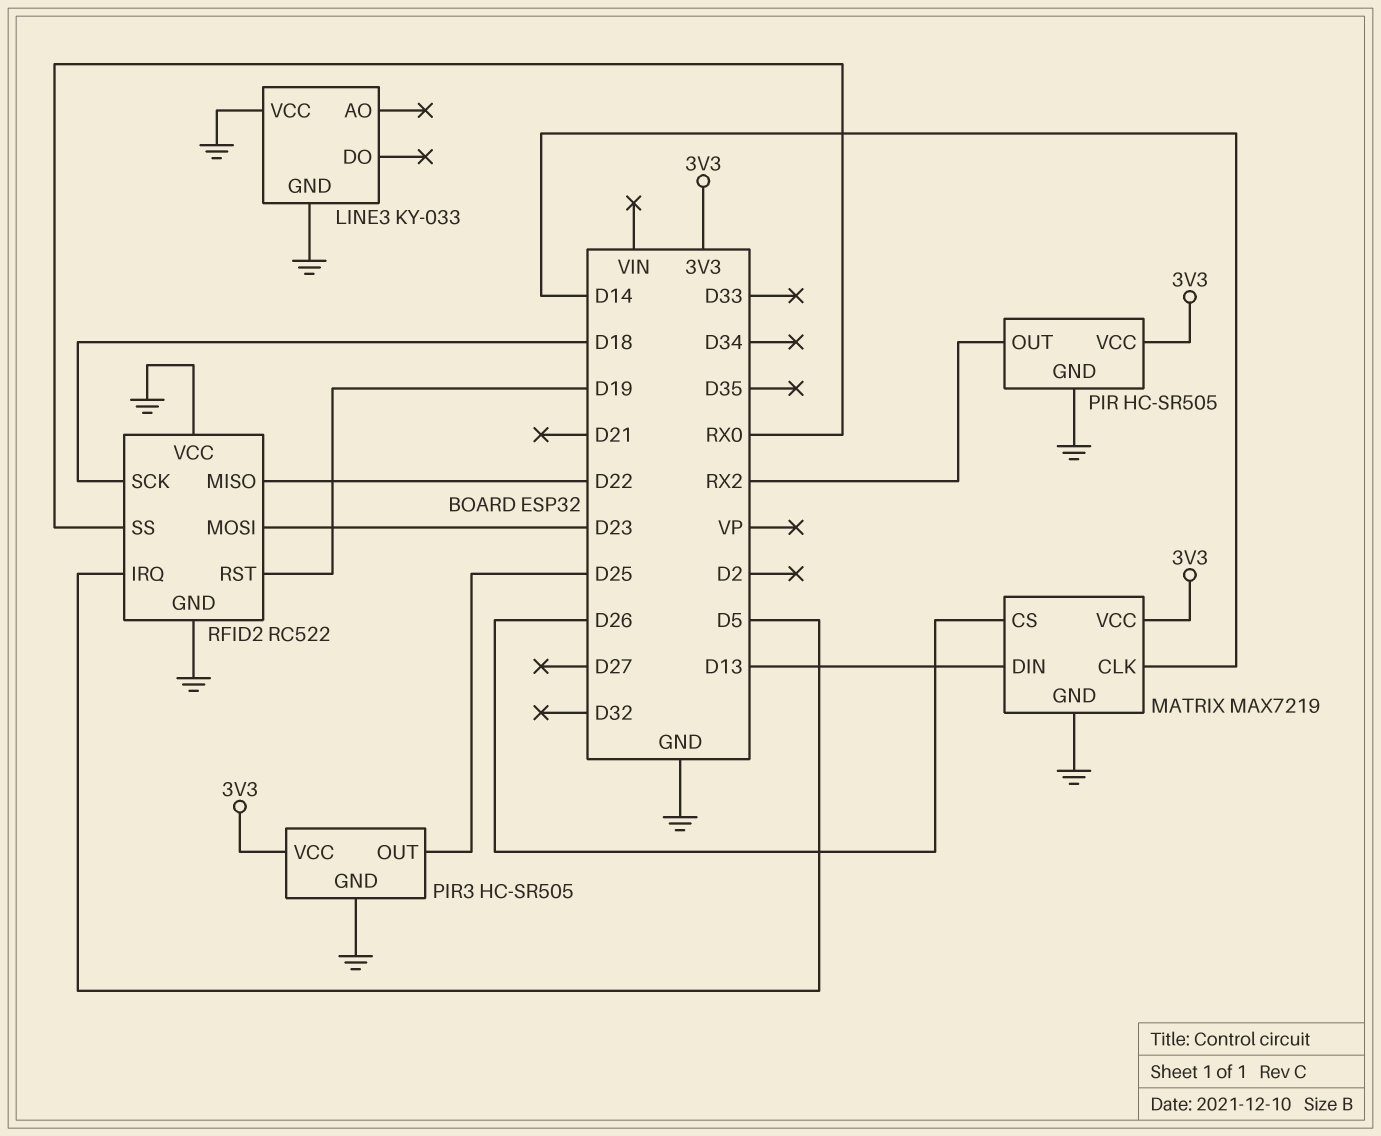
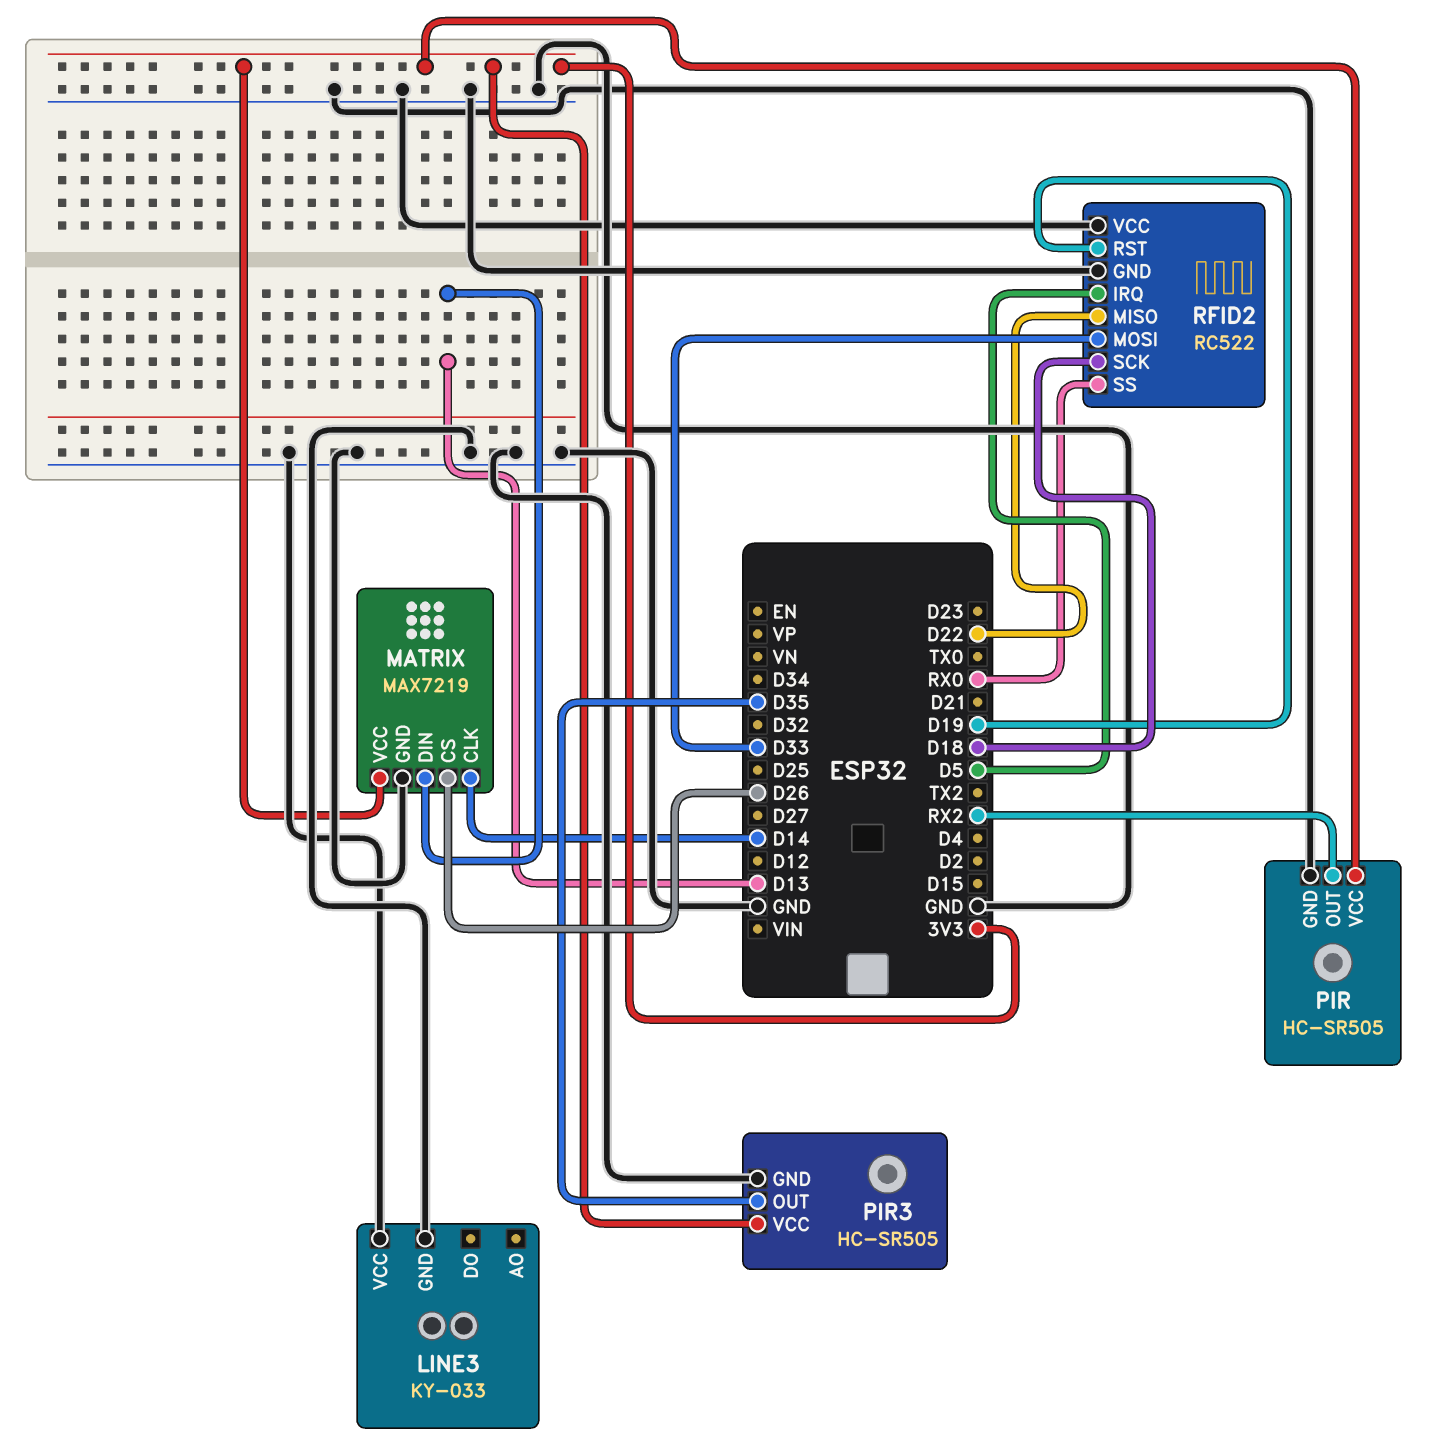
PIR3 pin OUT: D25 -> D35
RFID2 pin MOSI: D23 -> D33

